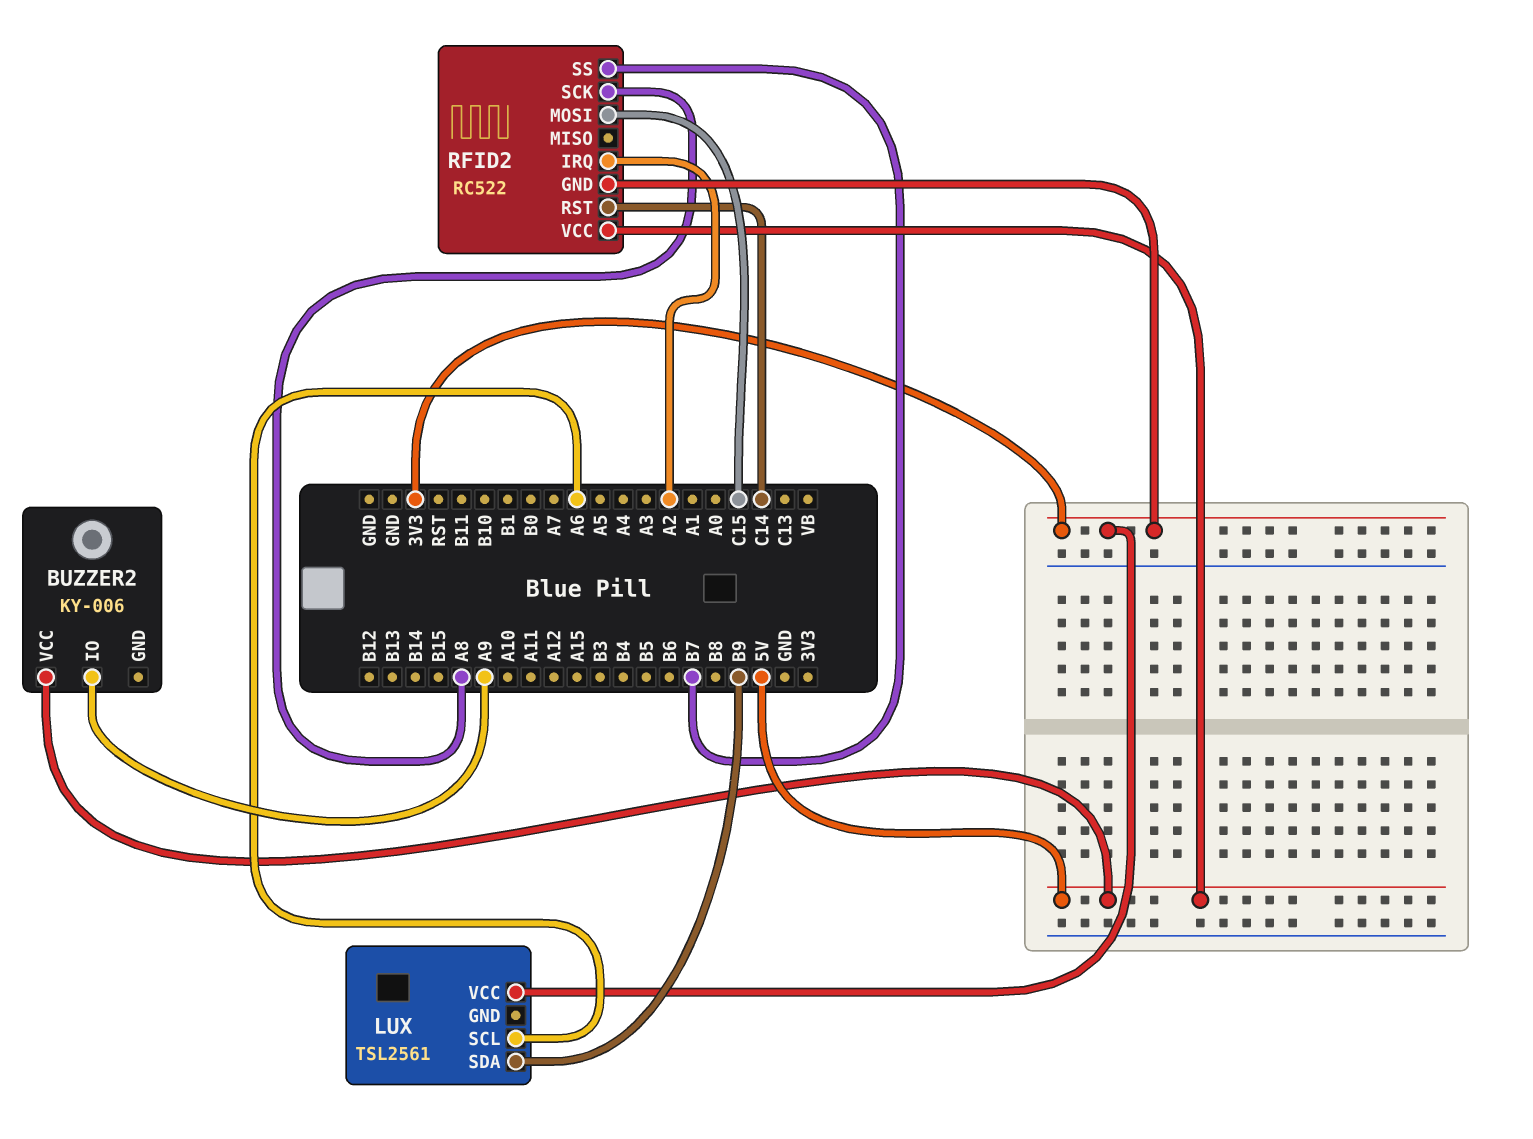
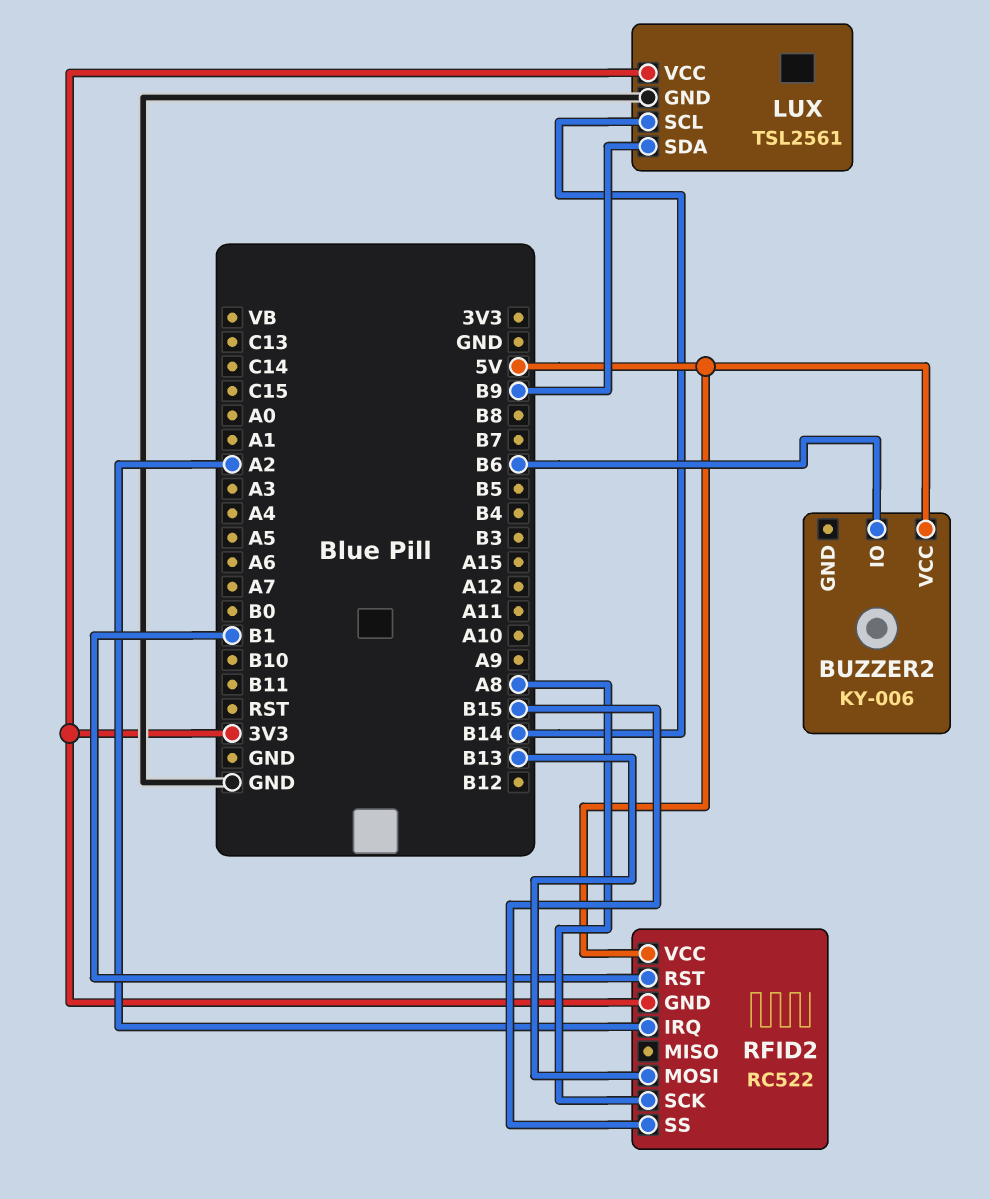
BUZZER2 pin IO: A9 -> B6
LUX pin GND: none -> GND
LUX pin SCL: A6 -> B14
RFID2 pin MOSI: C15 -> B13
RFID2 pin RST: C14 -> B1
RFID2 pin SS: B7 -> B15

